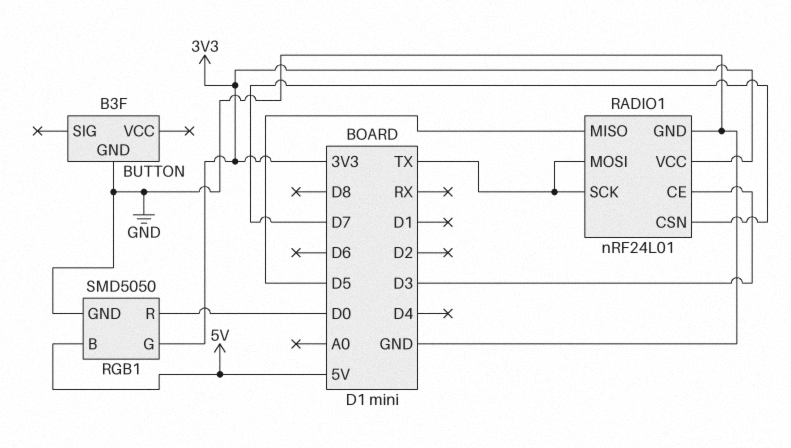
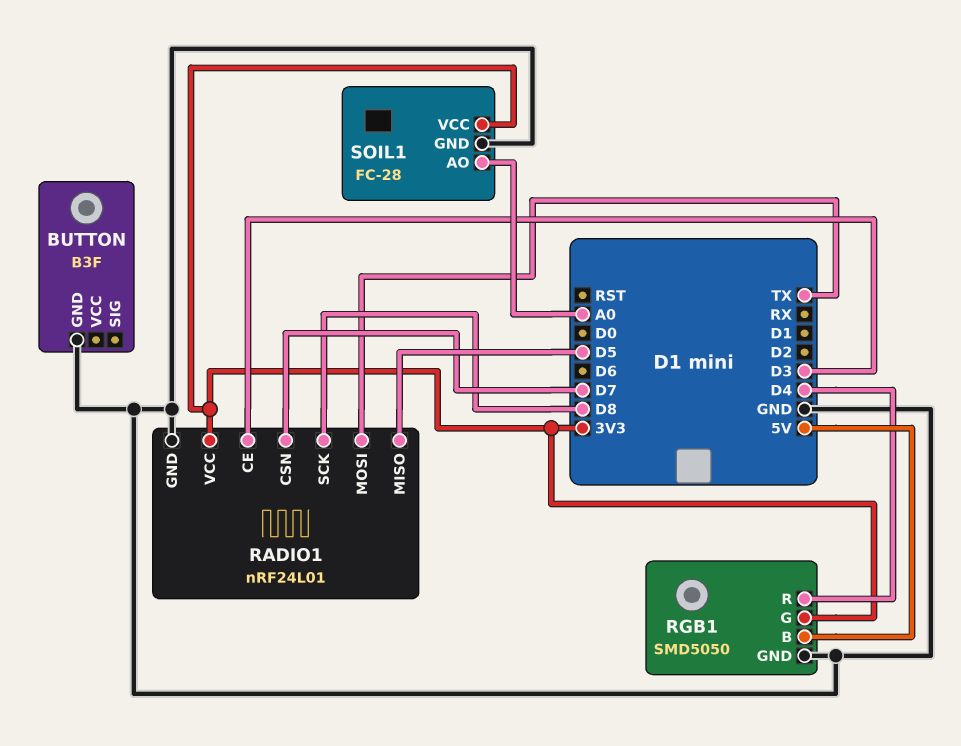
RADIO1 pin SCK: TX -> D8
RGB1 pin R: D0 -> D4
SOIL1: none -> FC-28
SOIL1 pin AO: none -> A0
SOIL1 pin GND: none -> GND
SOIL1 pin VCC: none -> 3V3

